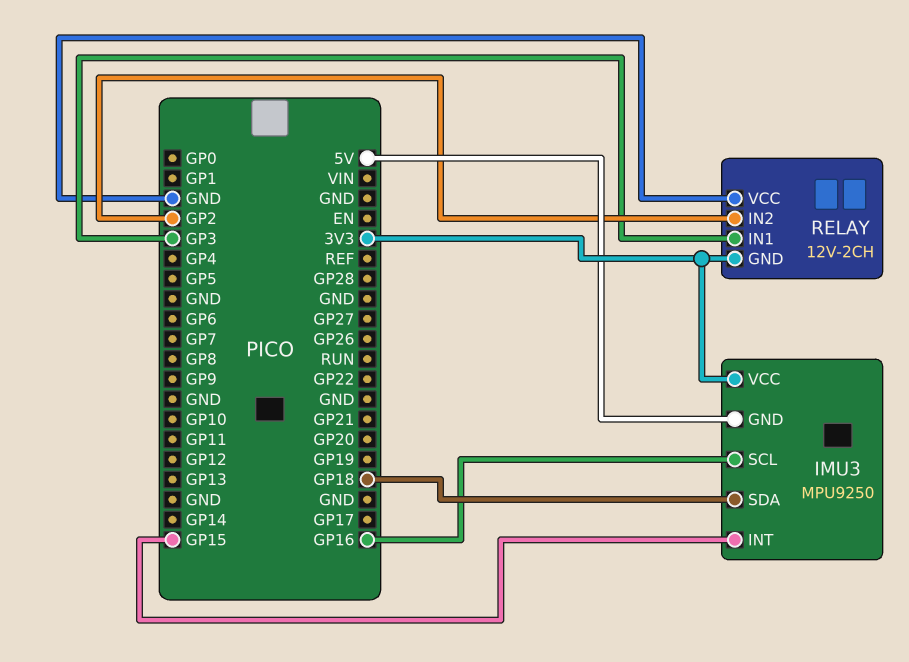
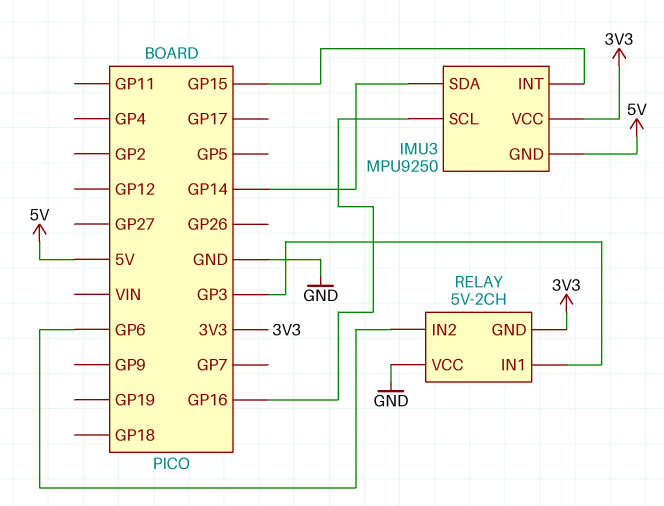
IMU3 pin SDA: GP18 -> GP14
RELAY: 12V-2CH -> 5V-2CH
RELAY pin IN2: GP2 -> GP6

